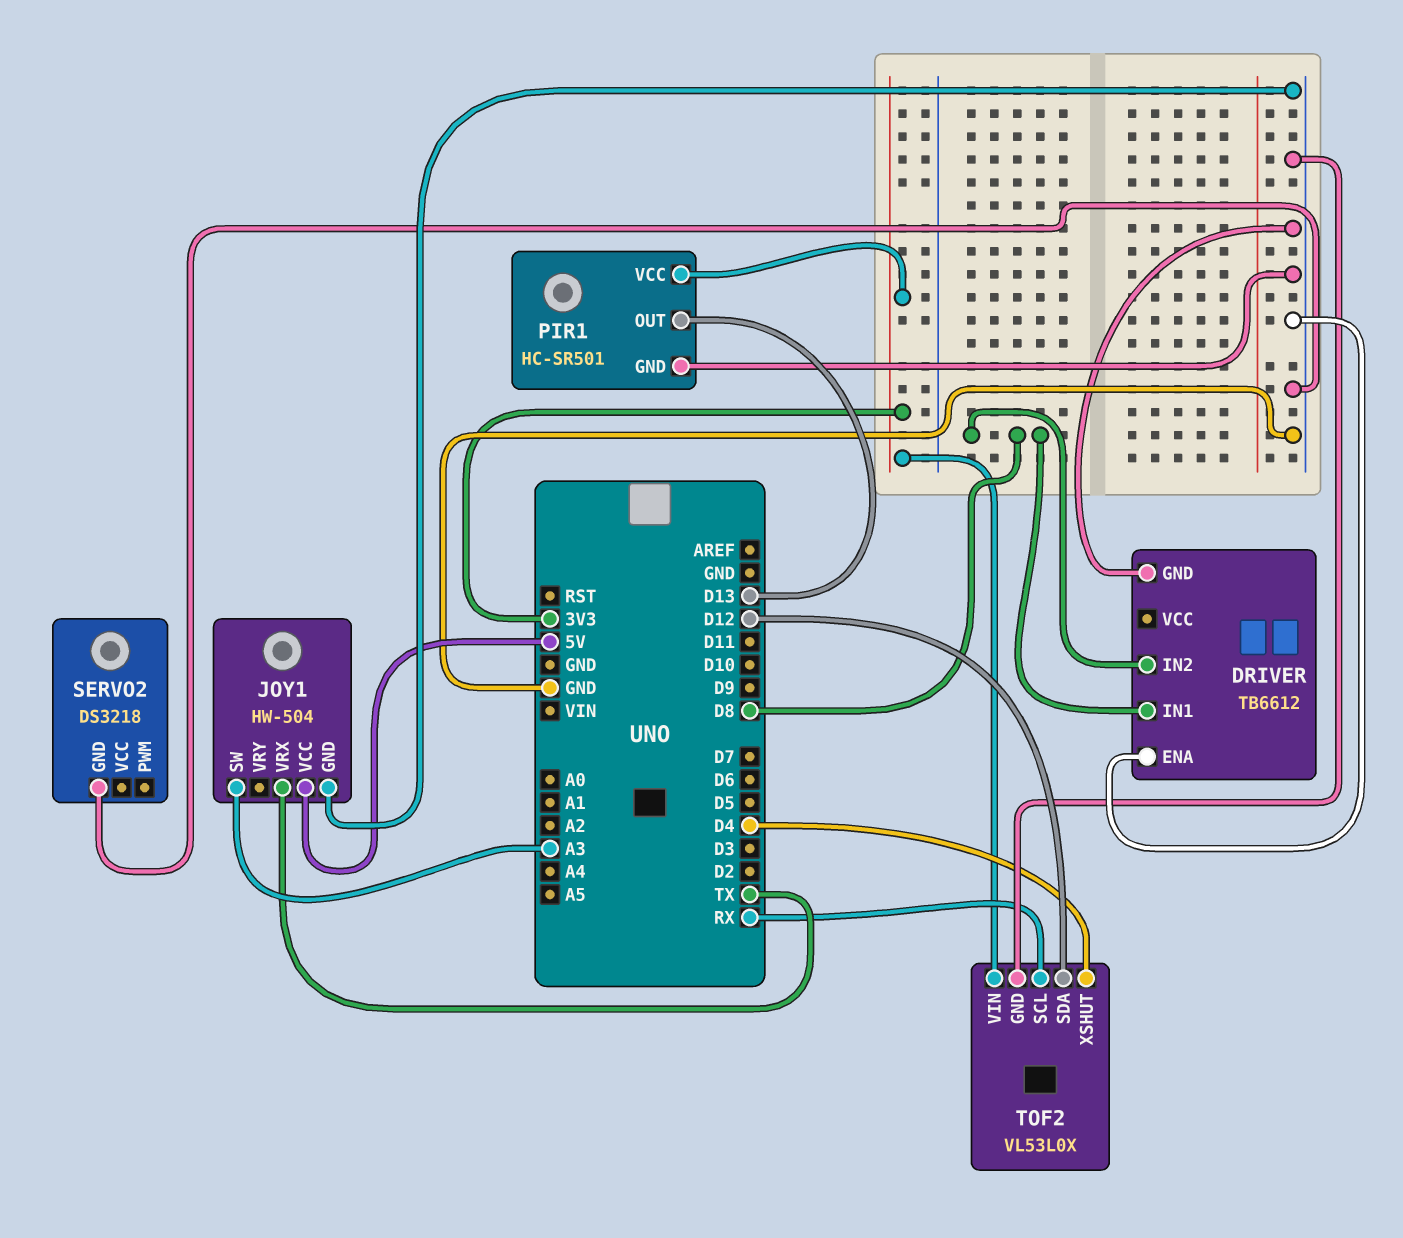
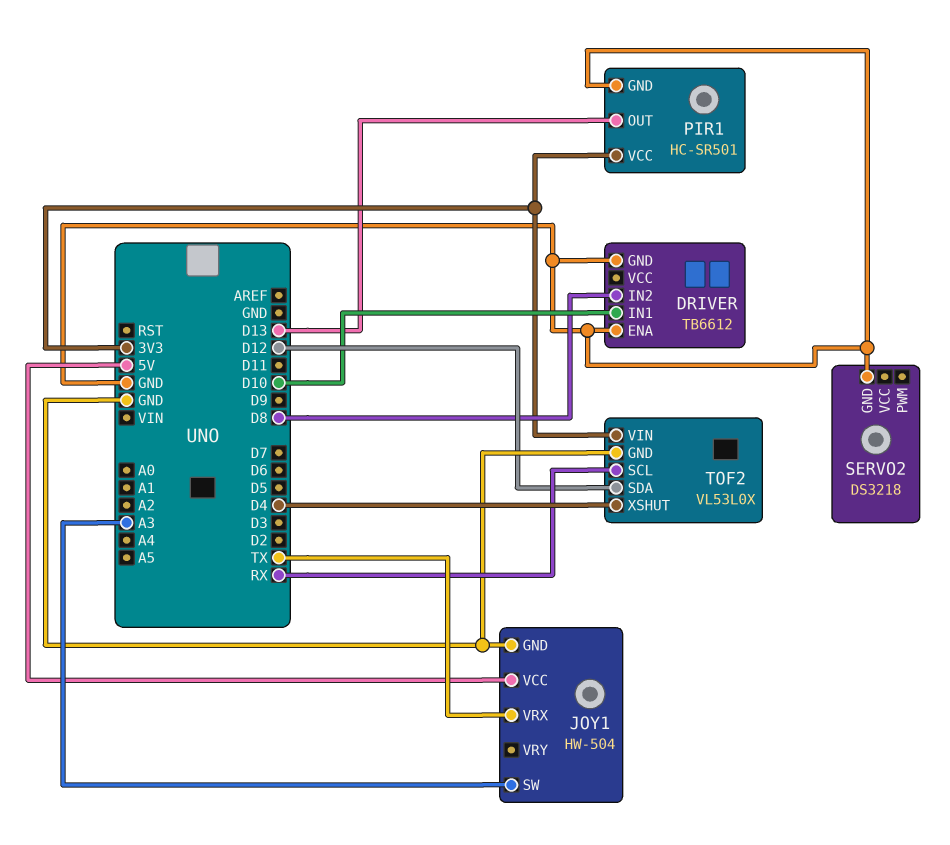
DRIVER pin IN1: D8 -> D10

